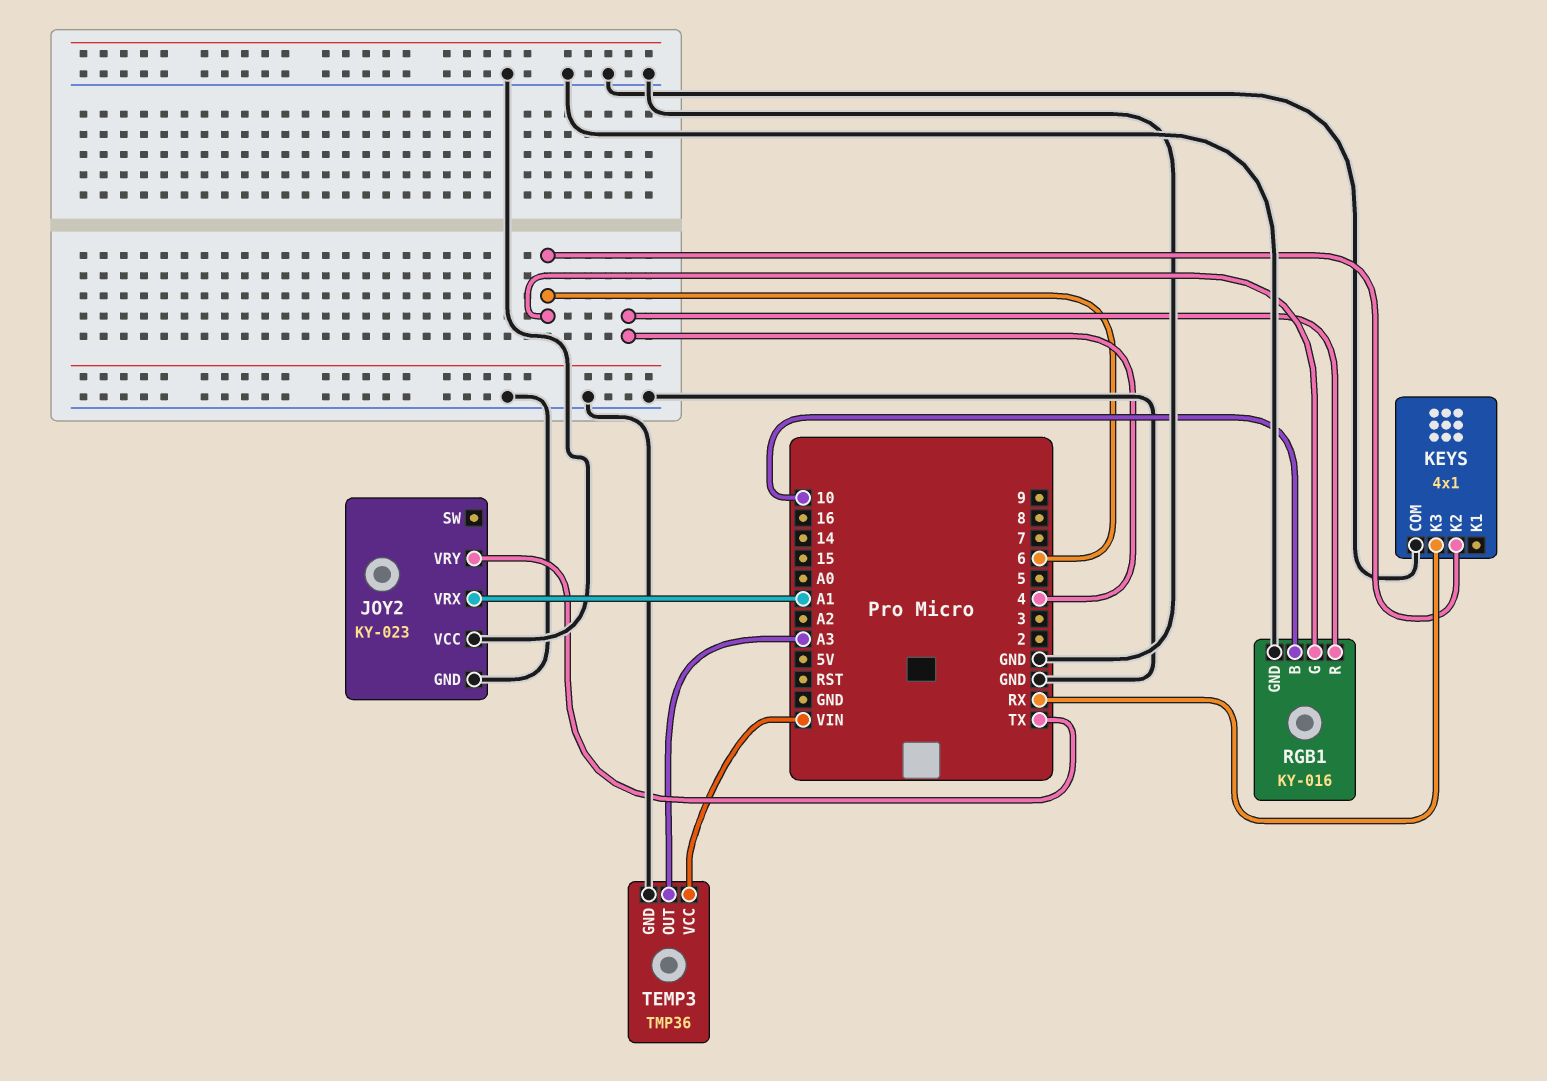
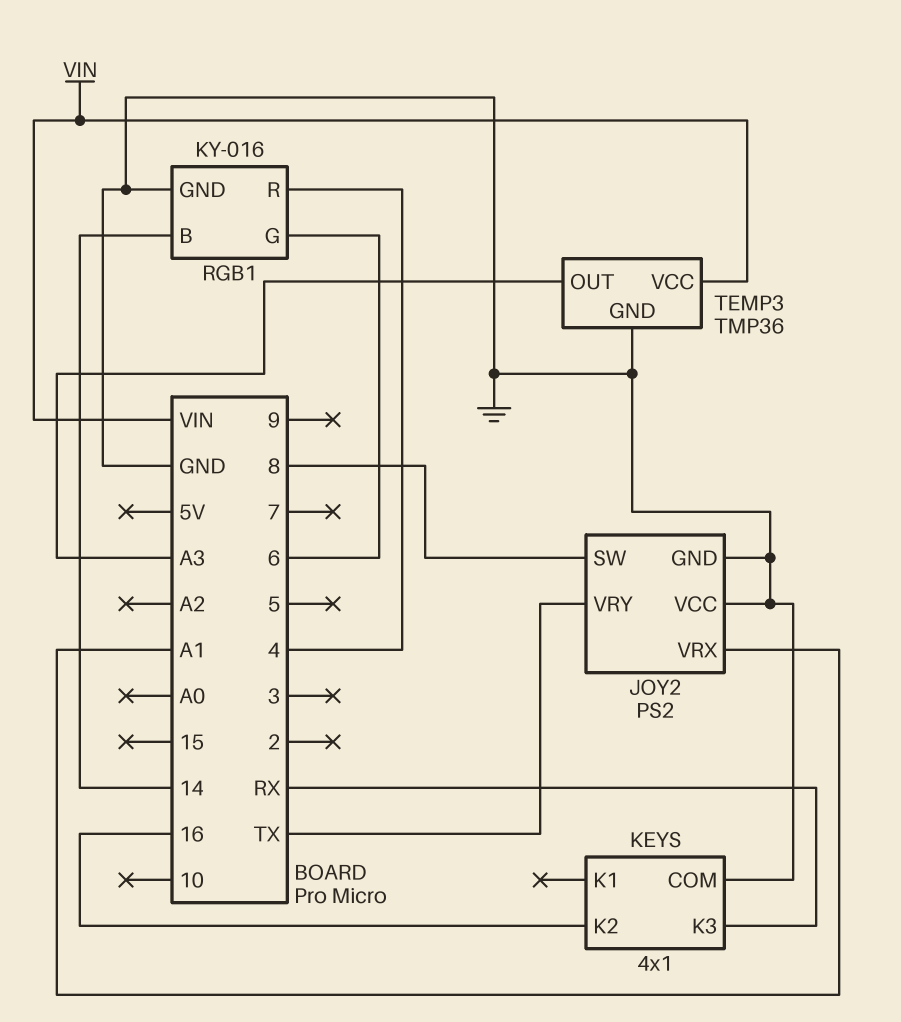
JOY2: KY-023 -> PS2
JOY2 pin SW: none -> 8
KEYS pin K2: 6 -> 16
RGB1 pin B: 10 -> 14

